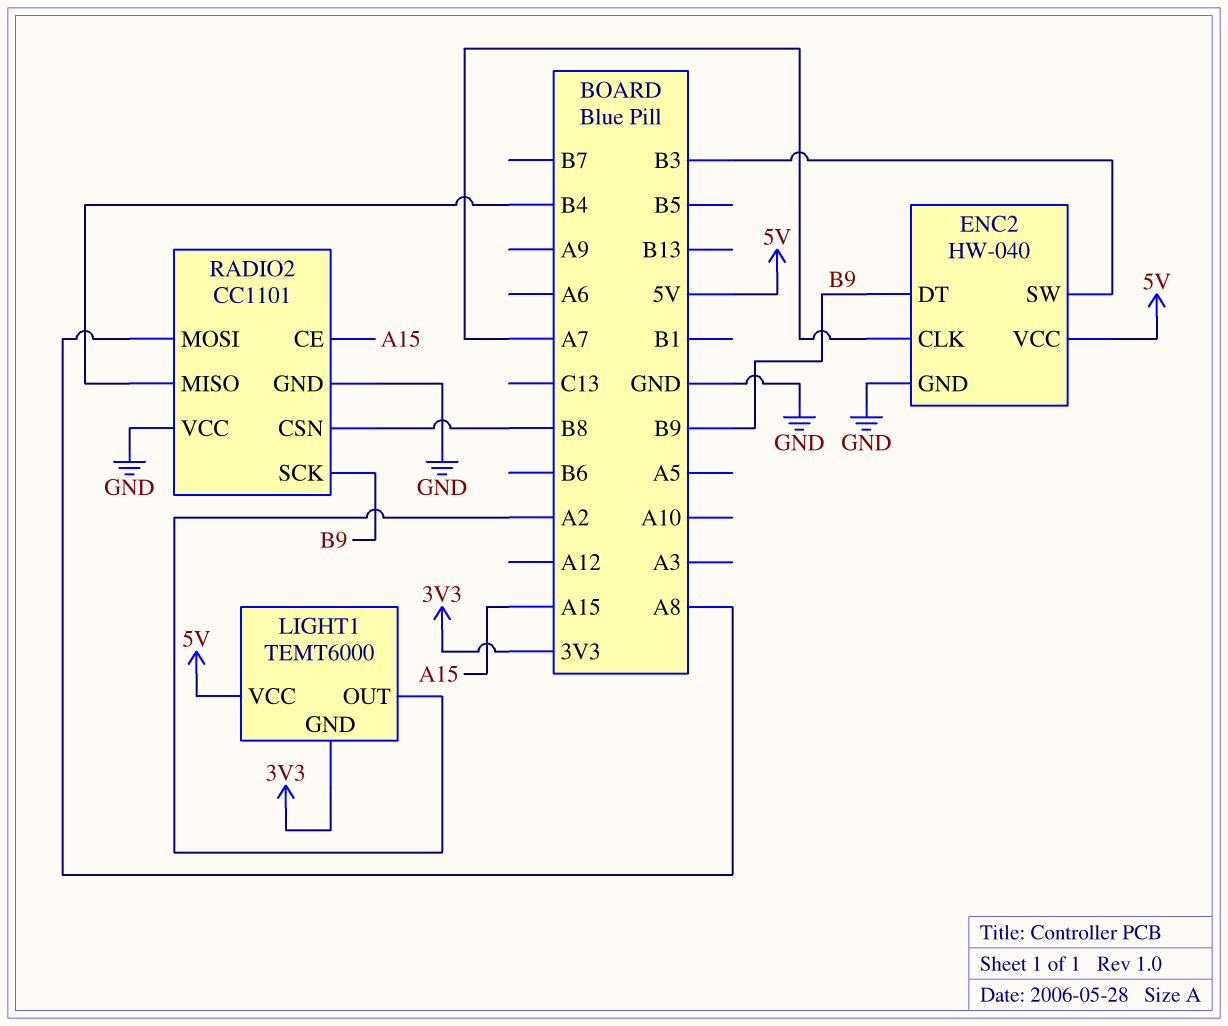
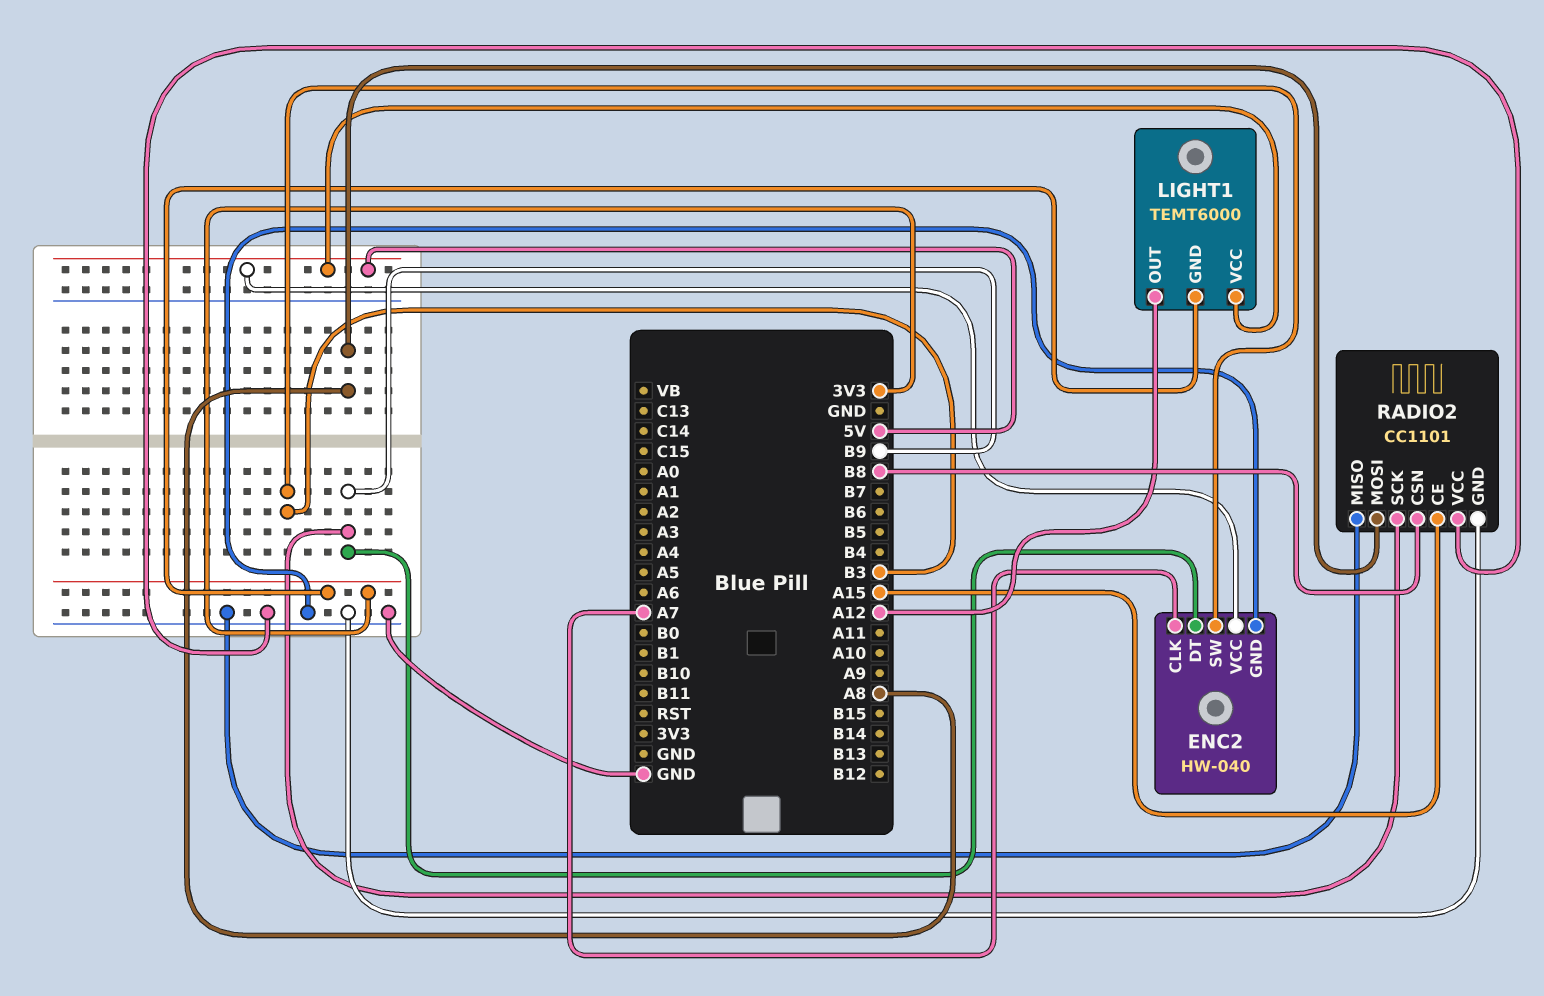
LIGHT1 pin OUT: A2 -> A12
RADIO2 pin MISO: B4 -> GND

